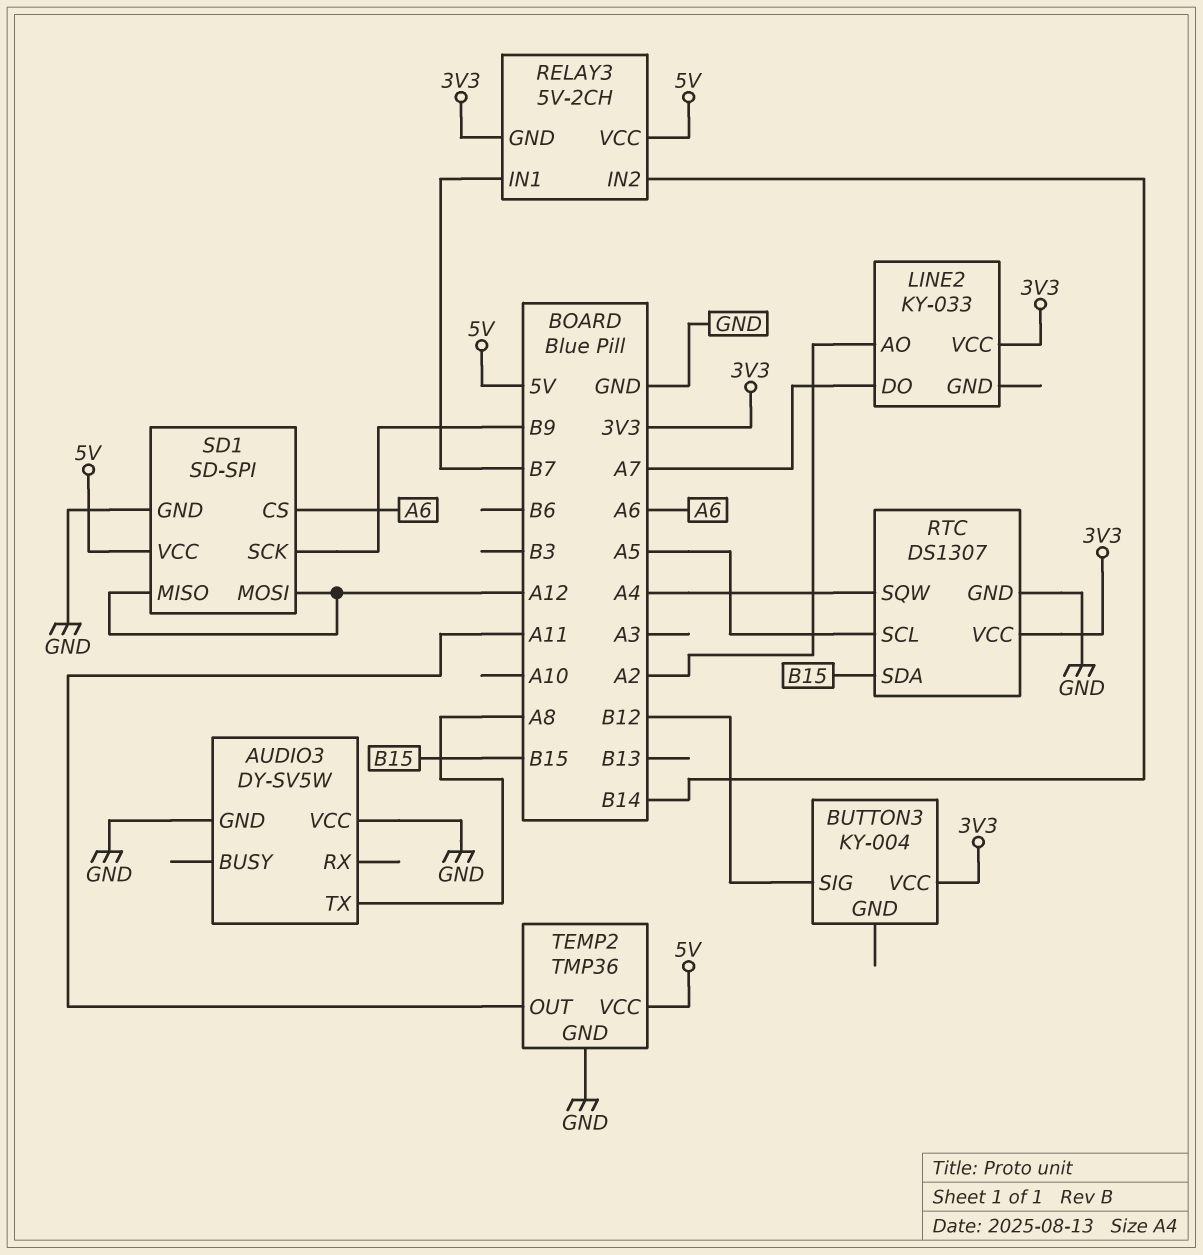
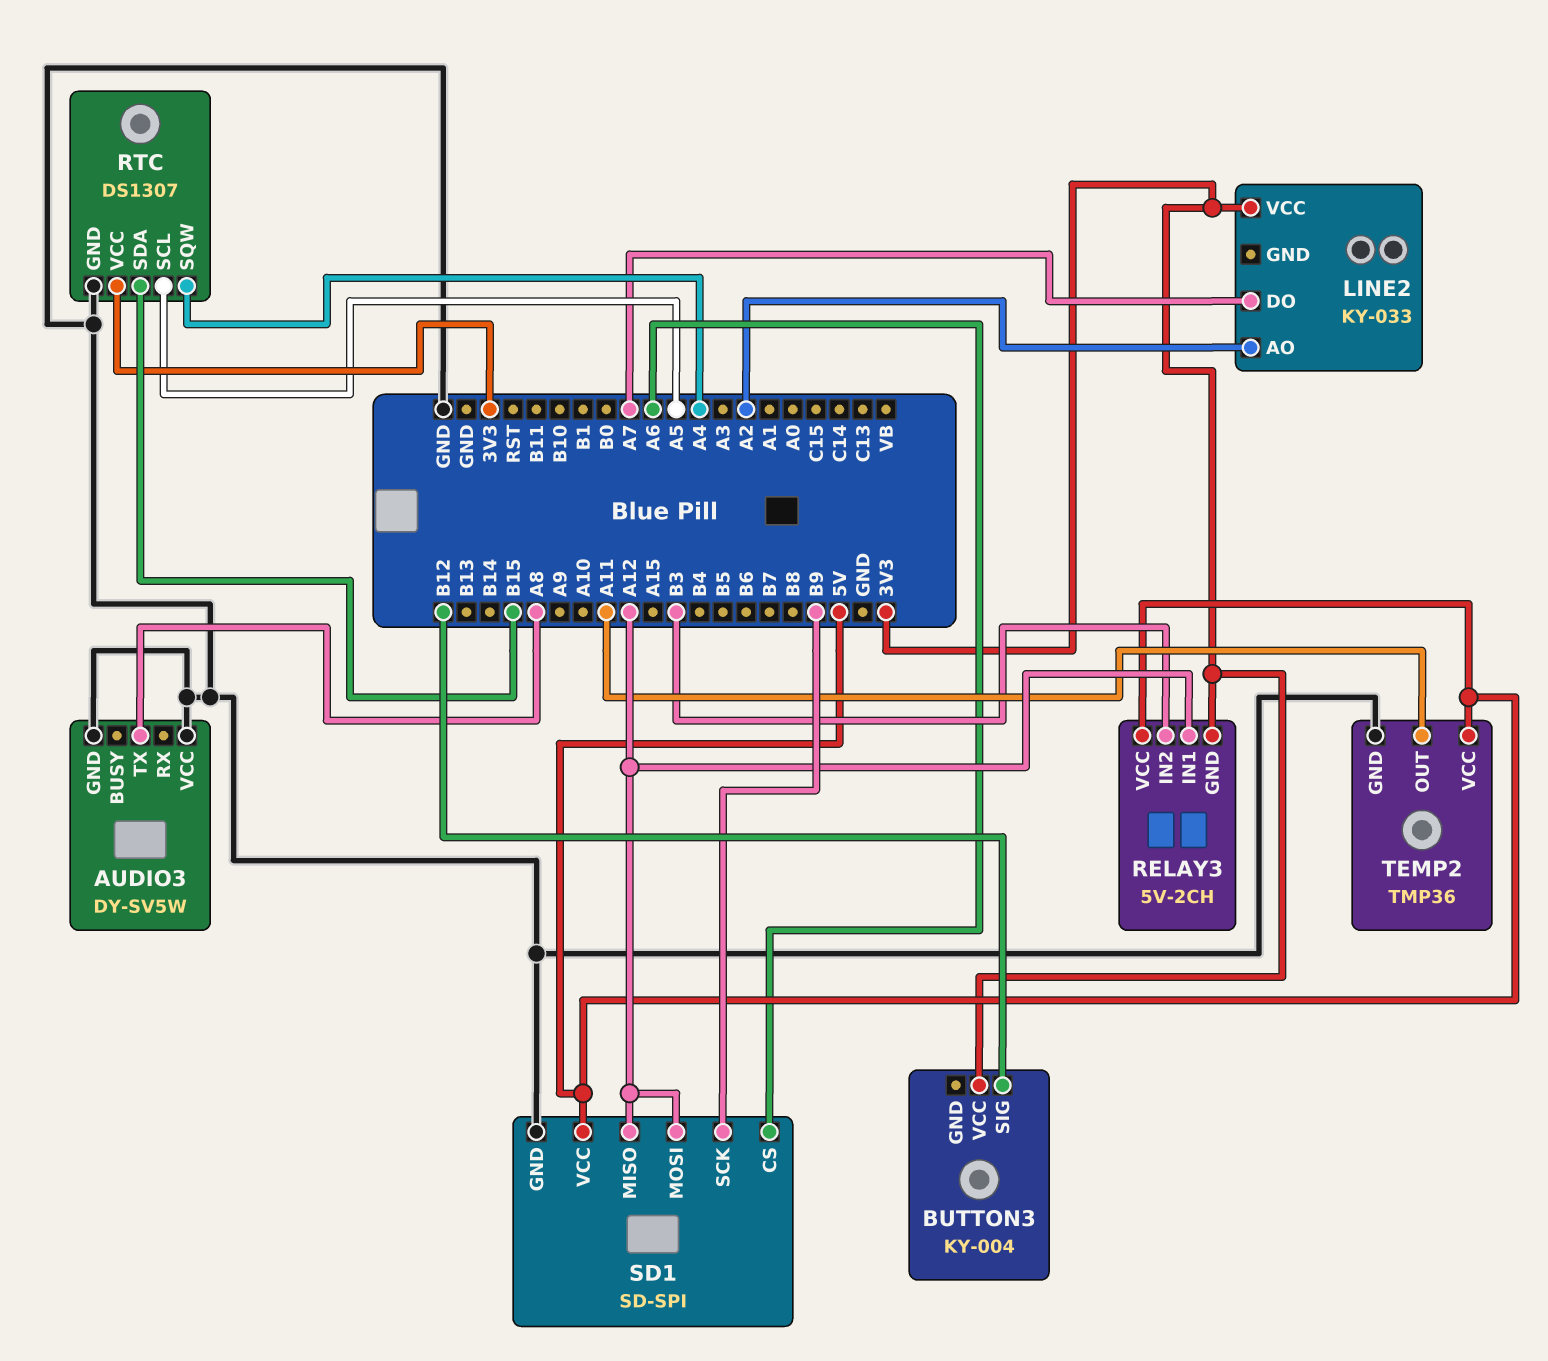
RELAY3 pin IN1: B7 -> A12
RELAY3 pin IN2: B14 -> B3

